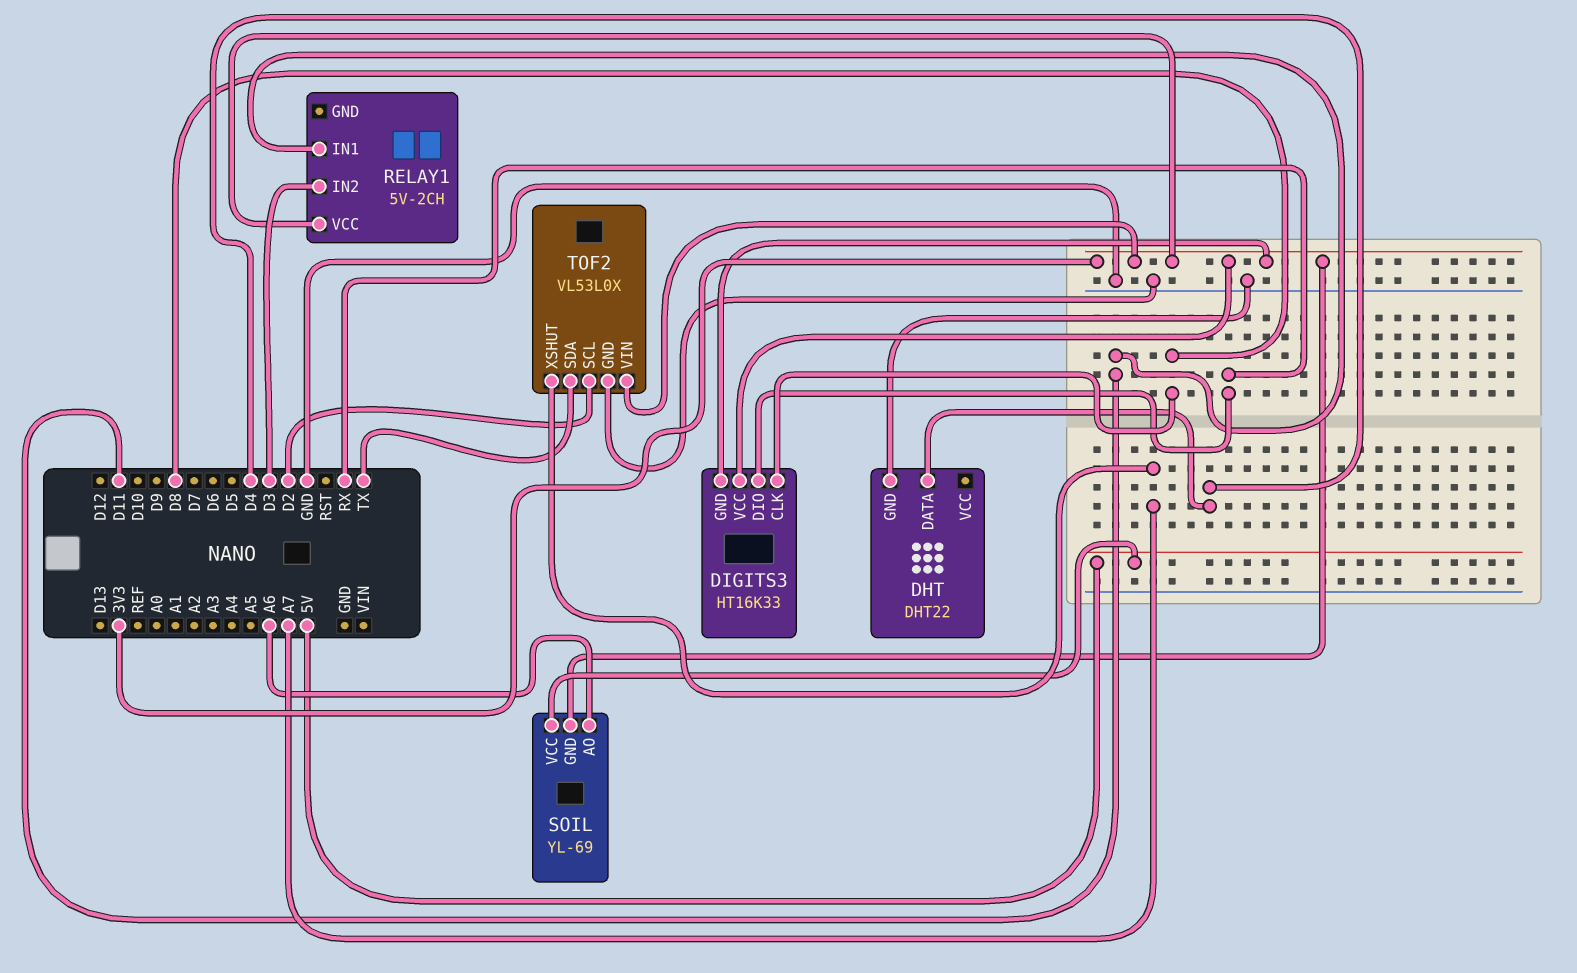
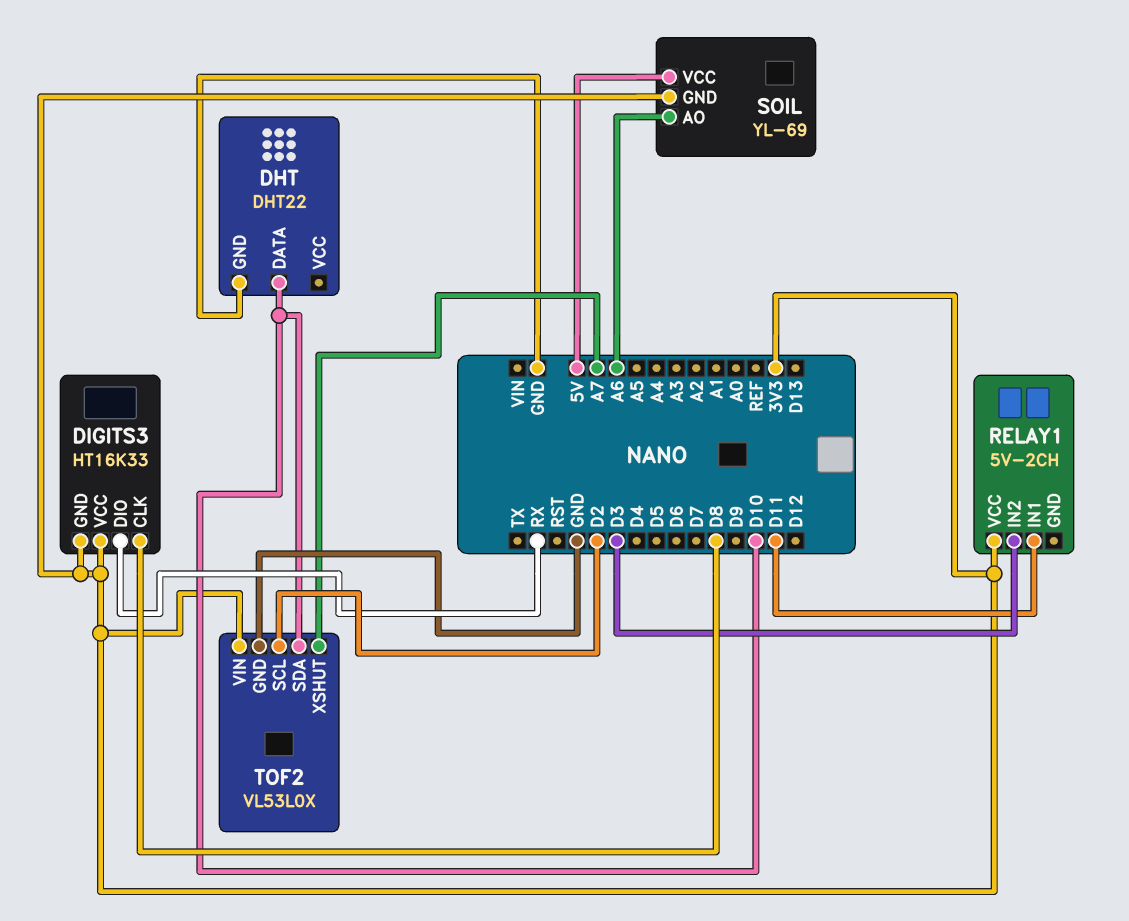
DHT pin DATA: D4 -> D10
TOF2 pin SDA: TX -> D10

